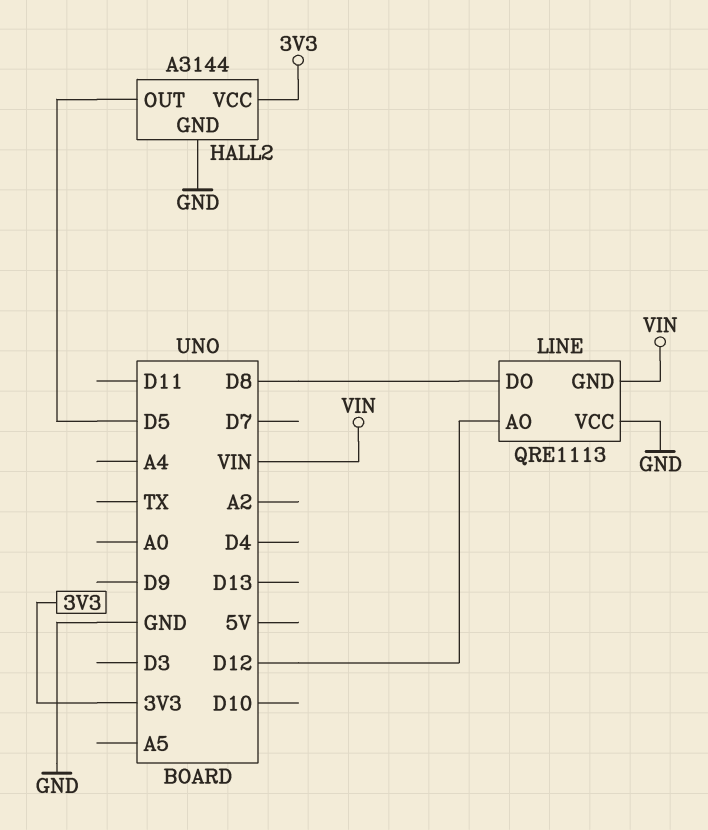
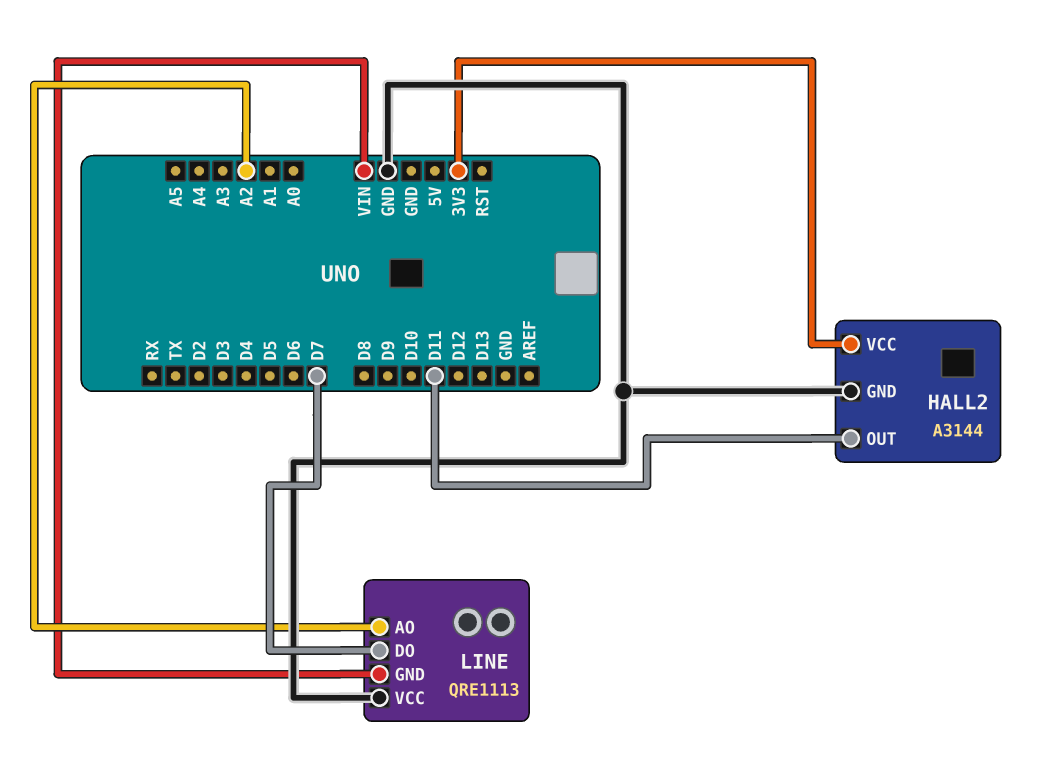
HALL2 pin OUT: D5 -> D11
LINE pin AO: D12 -> A2
LINE pin DO: D8 -> D7

